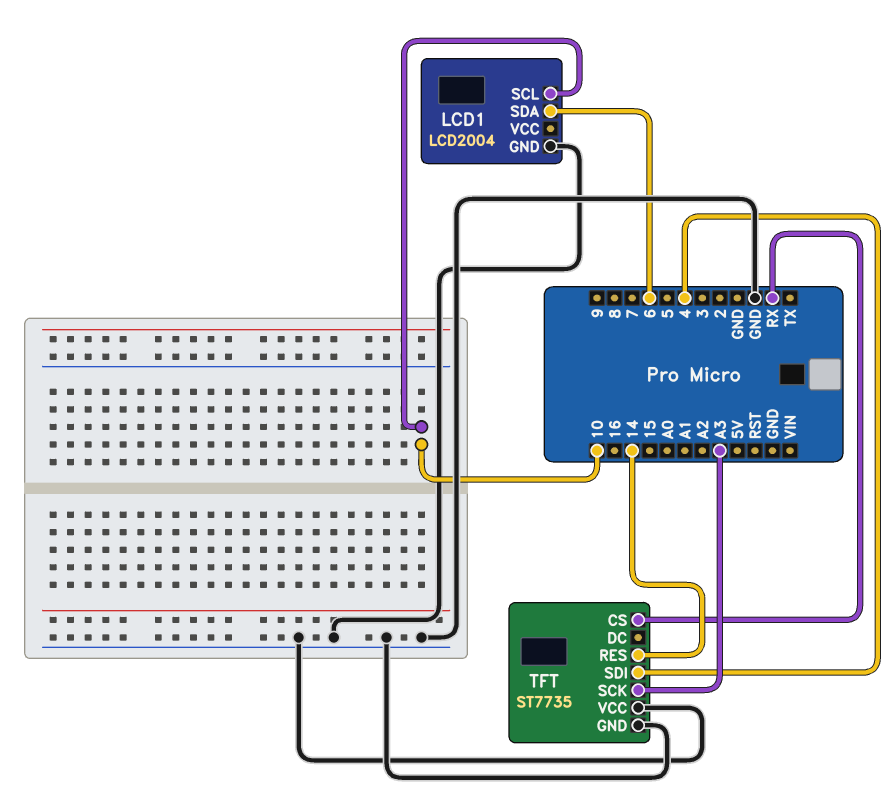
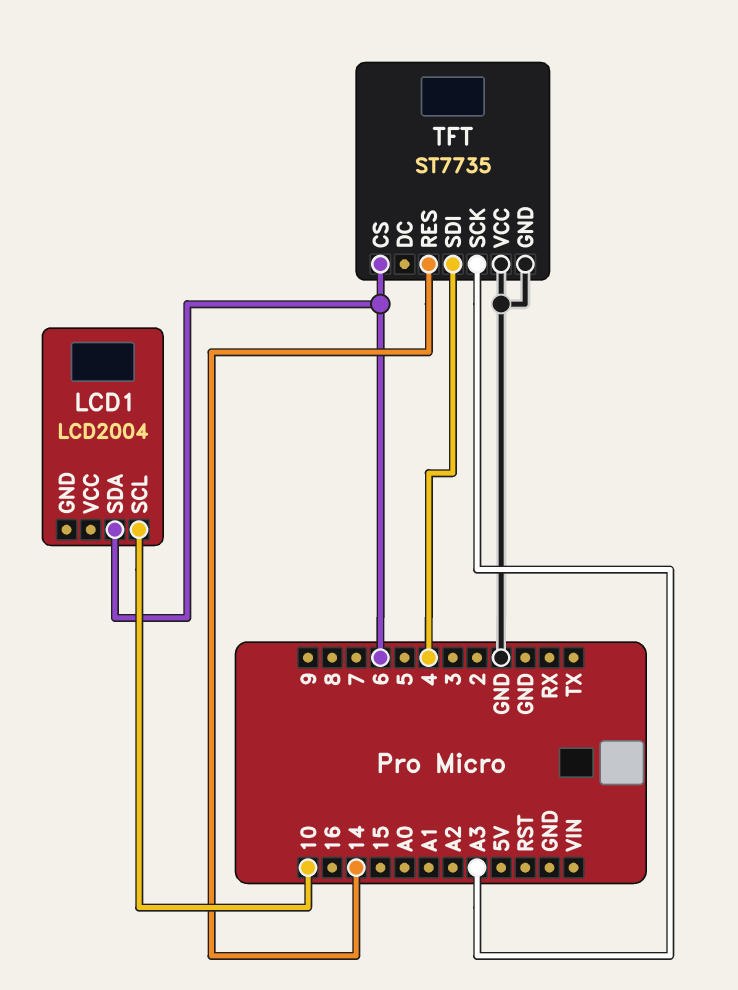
LCD1 pin GND: GND -> none
TFT pin CS: RX -> 6

